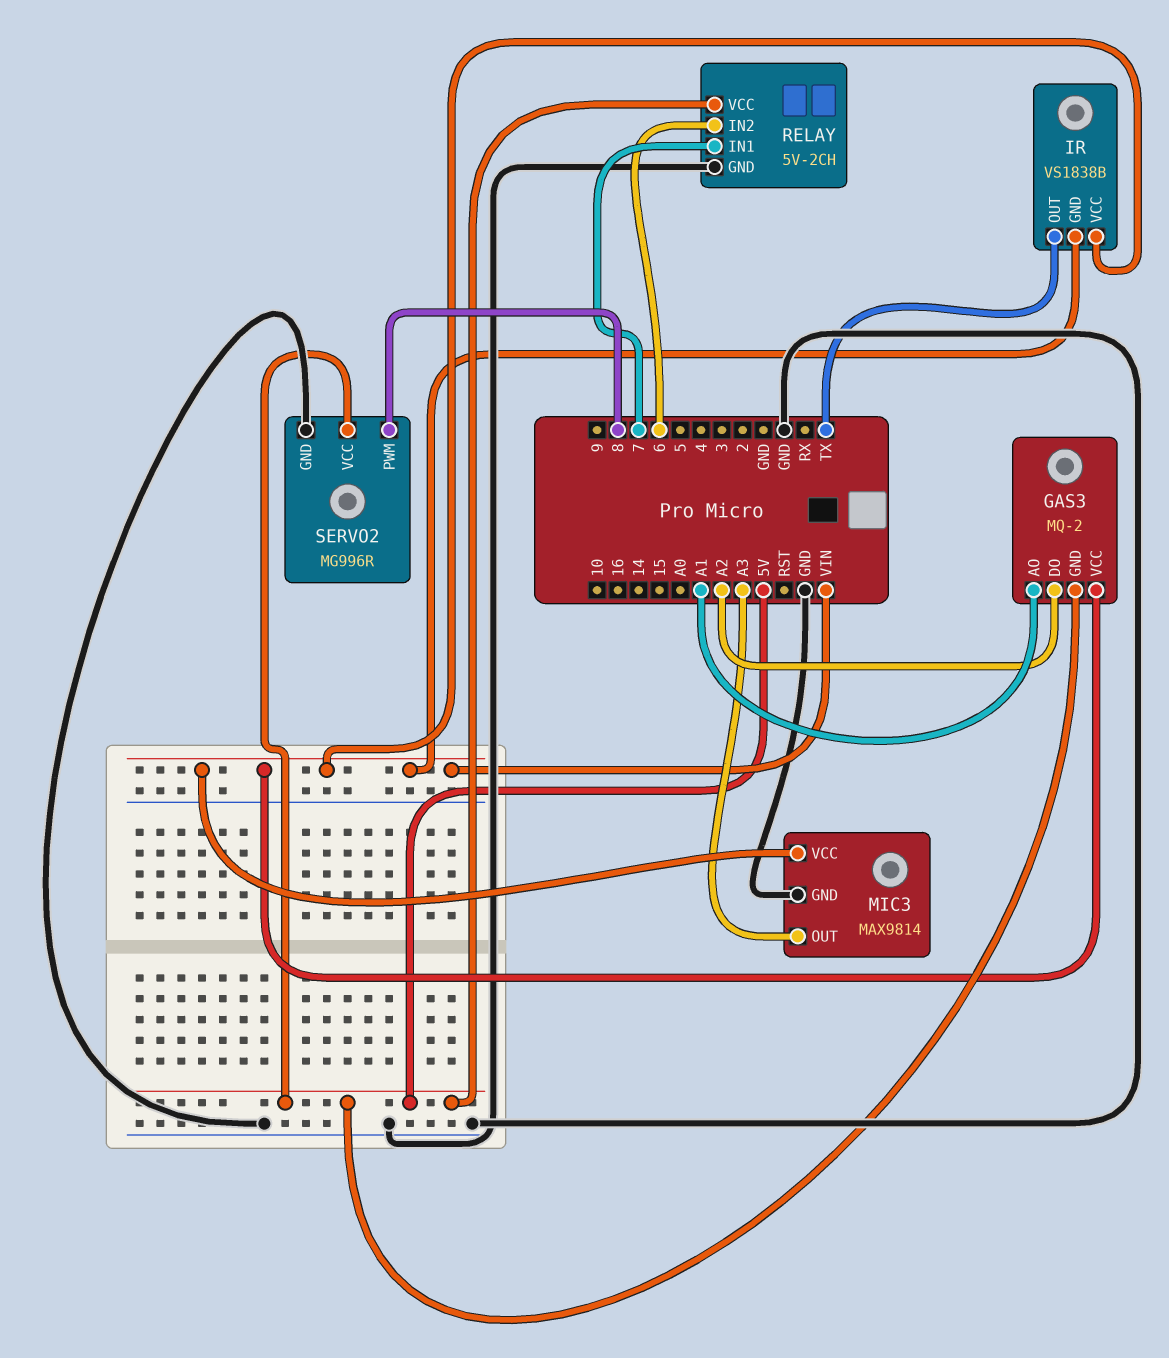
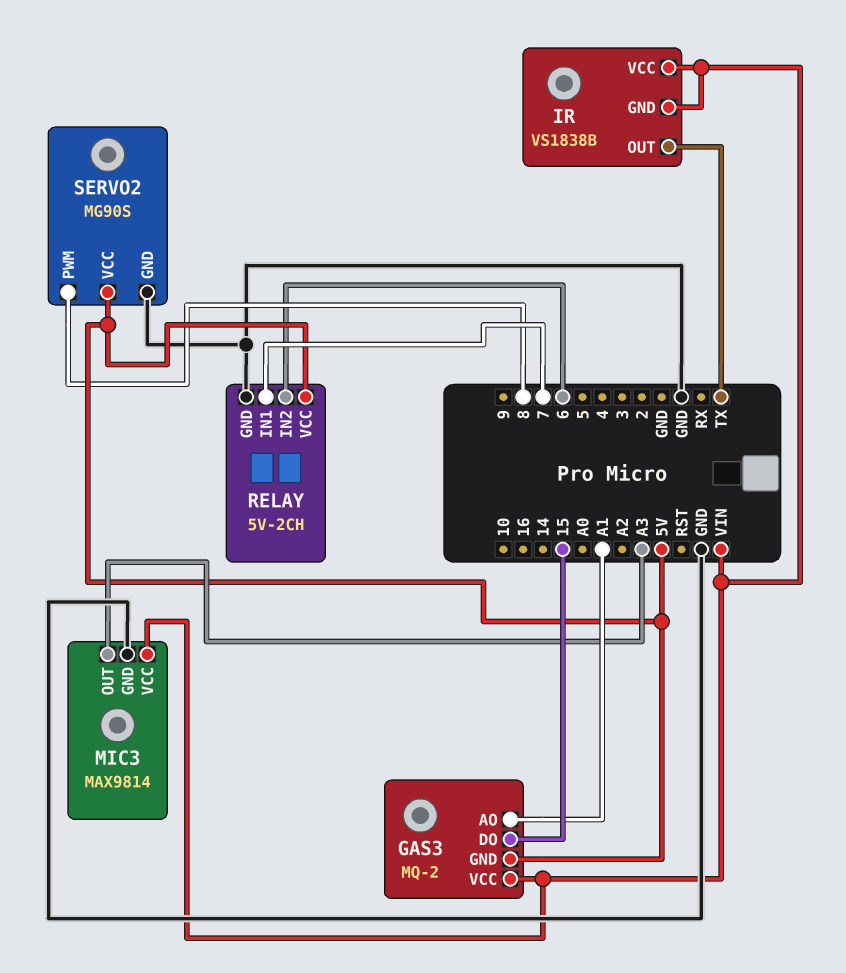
GAS3 pin DO: A2 -> 15
SERVO2: MG996R -> MG90S

